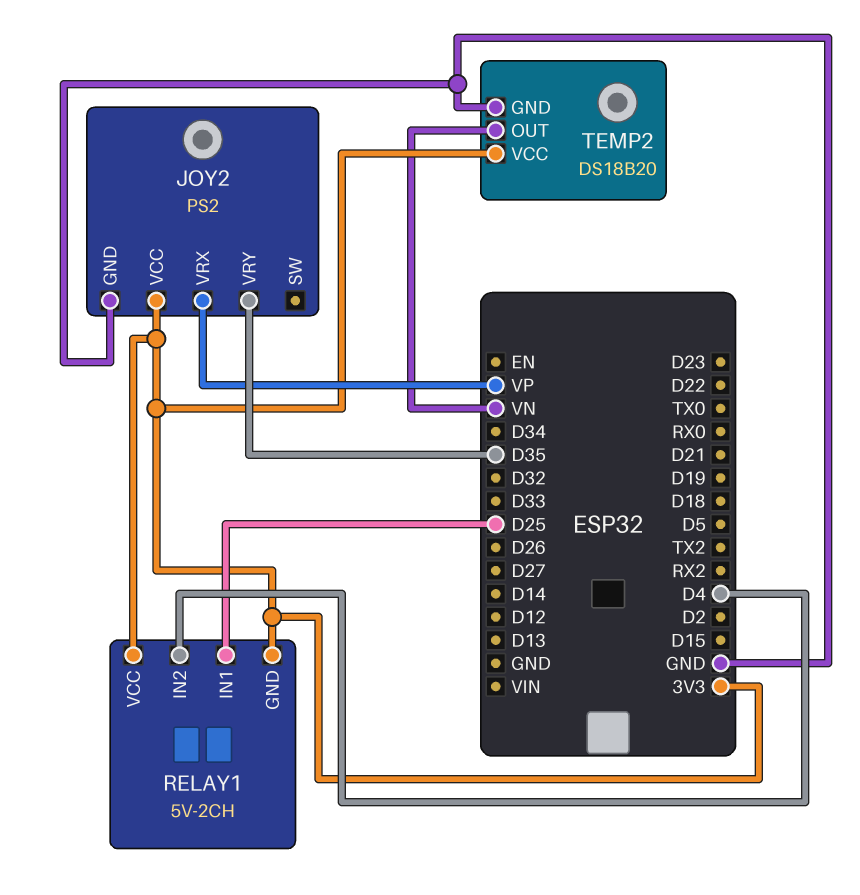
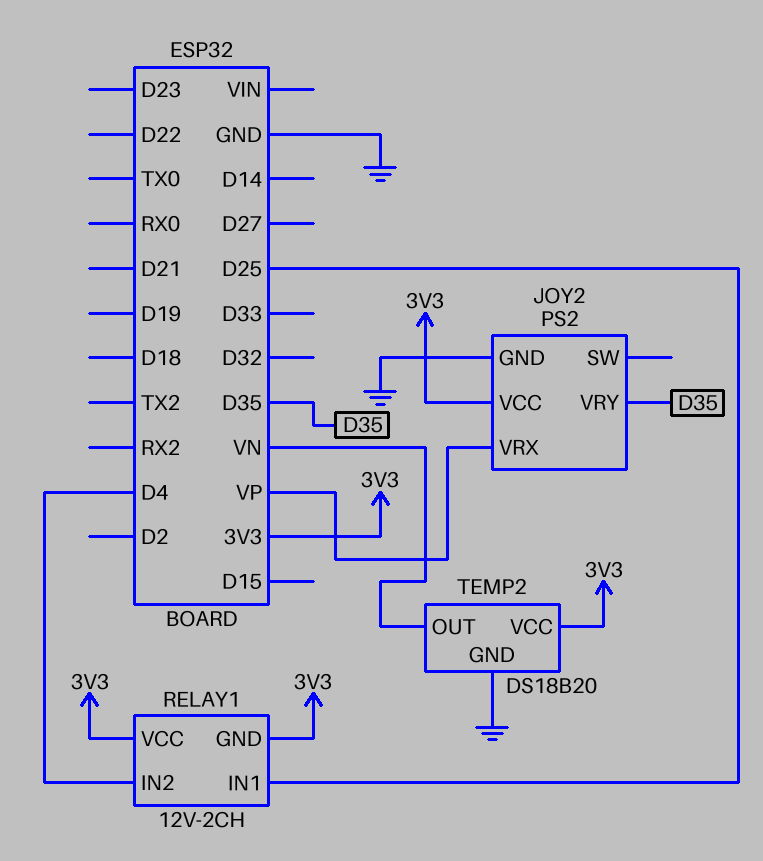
RELAY1: 5V-2CH -> 12V-2CH

